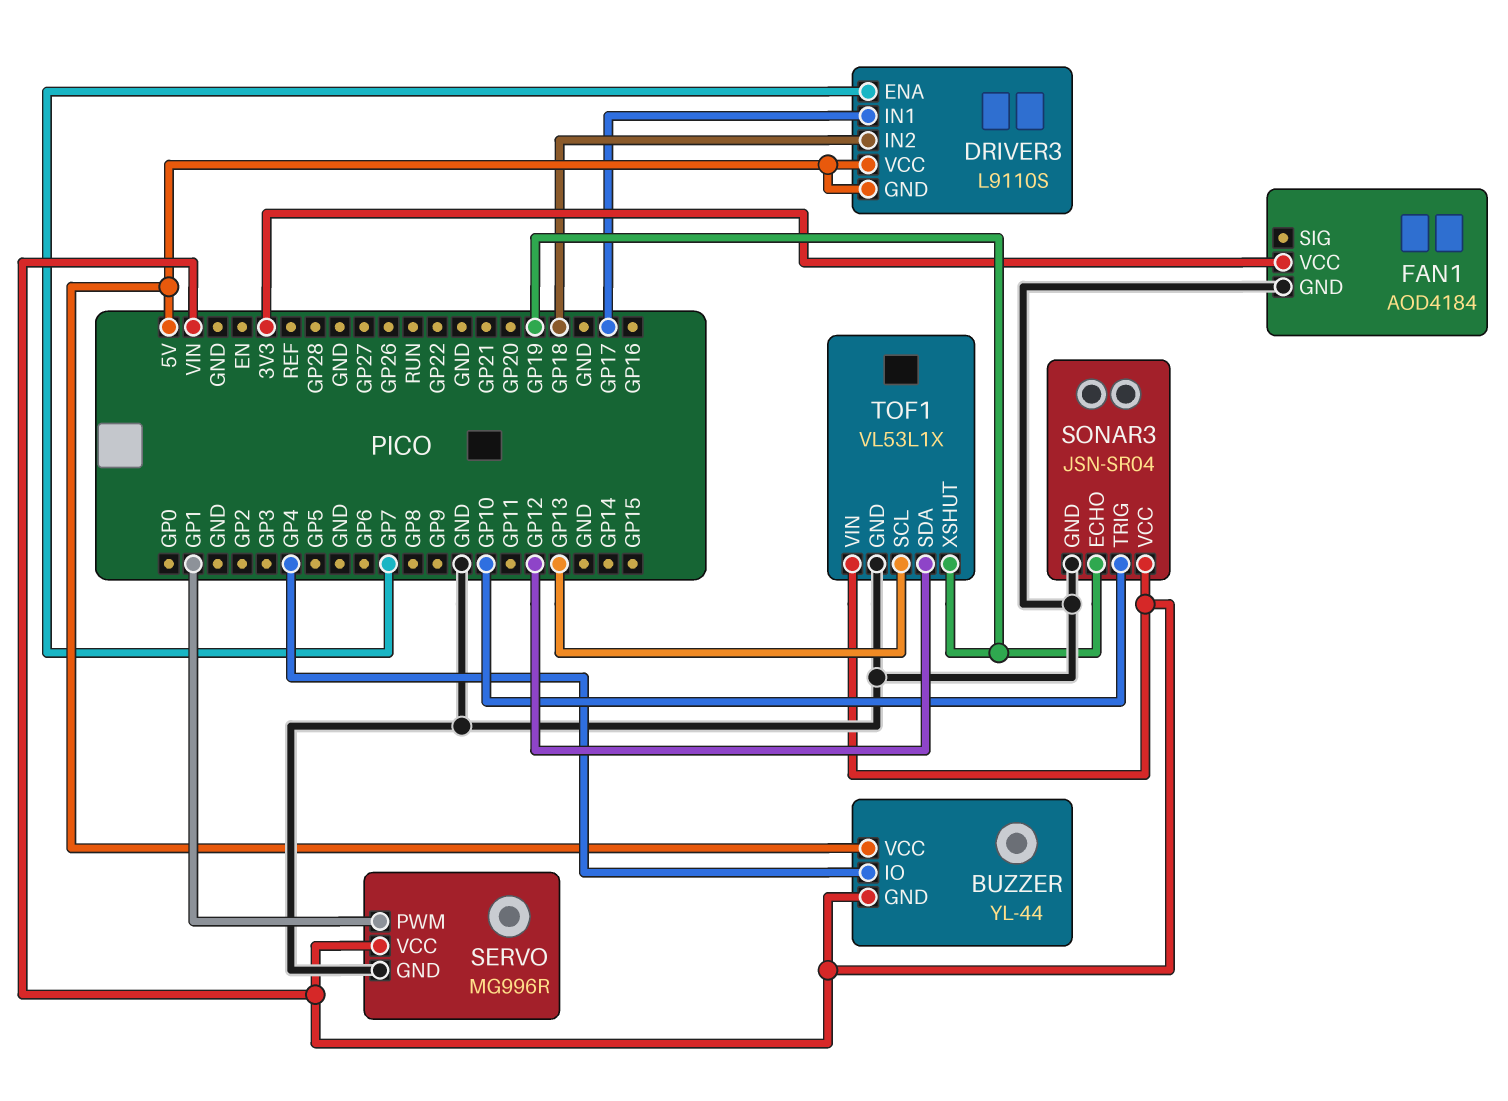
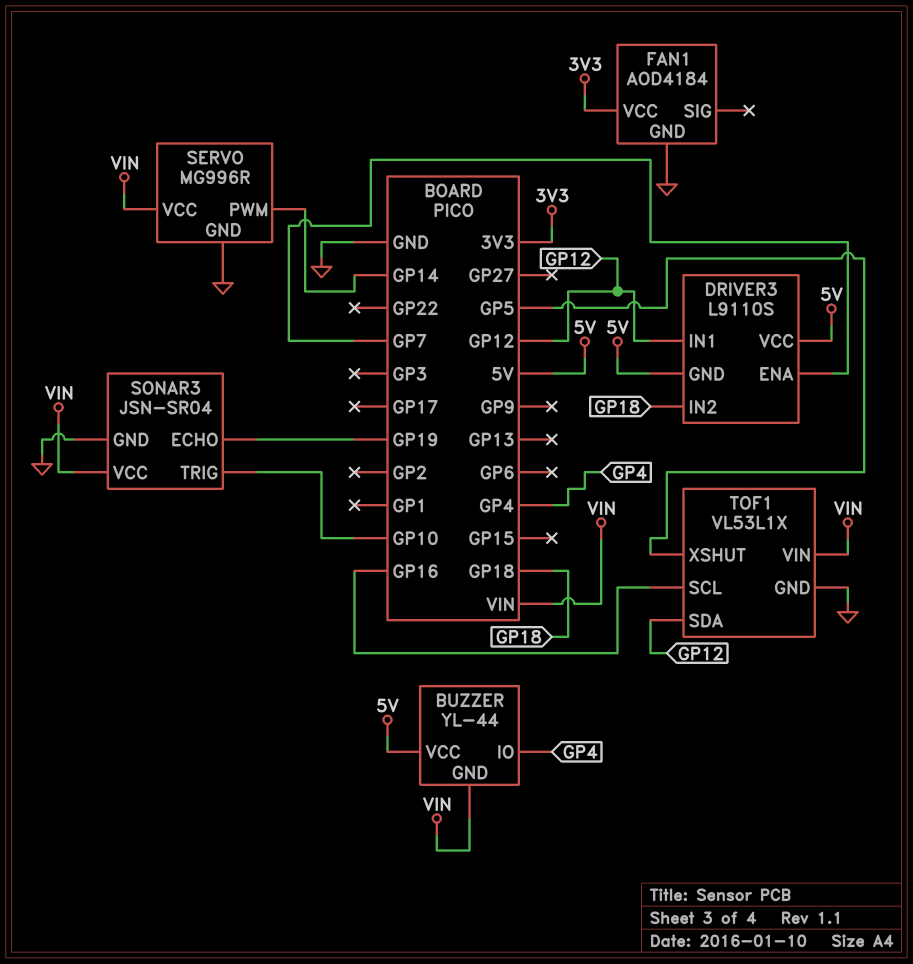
DRIVER3 pin IN1: GP17 -> GP12
SERVO pin PWM: GP1 -> GP14
TOF1 pin SCL: GP13 -> GP16
TOF1 pin XSHUT: GP19 -> GP5

